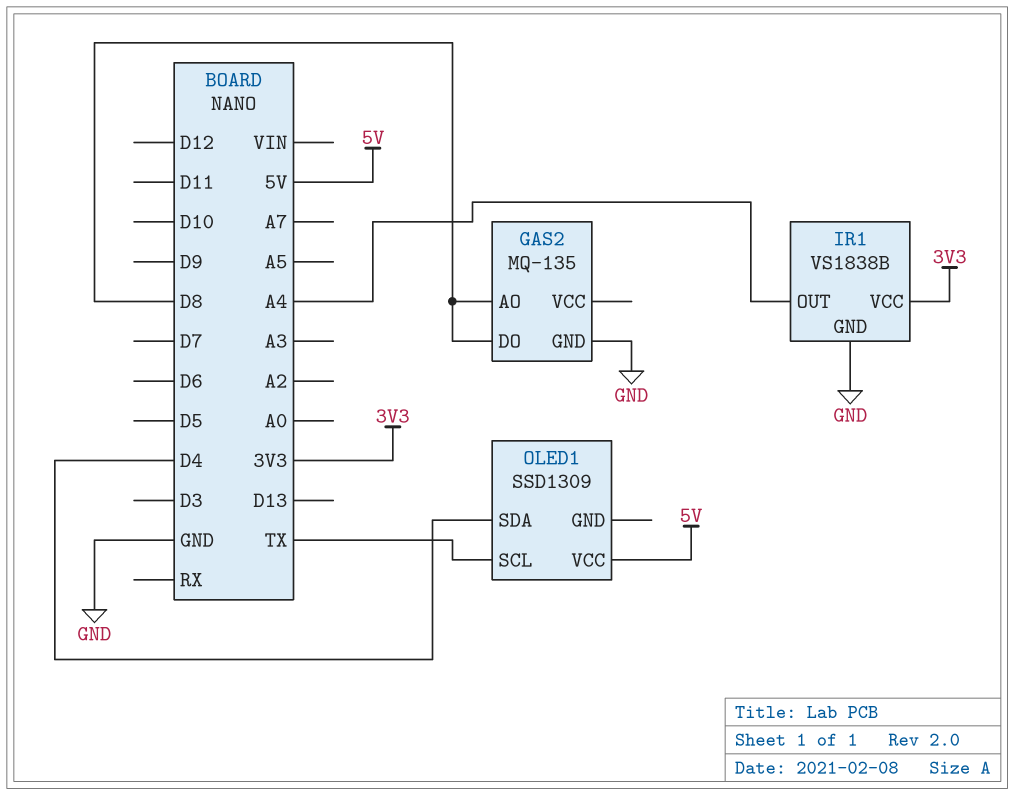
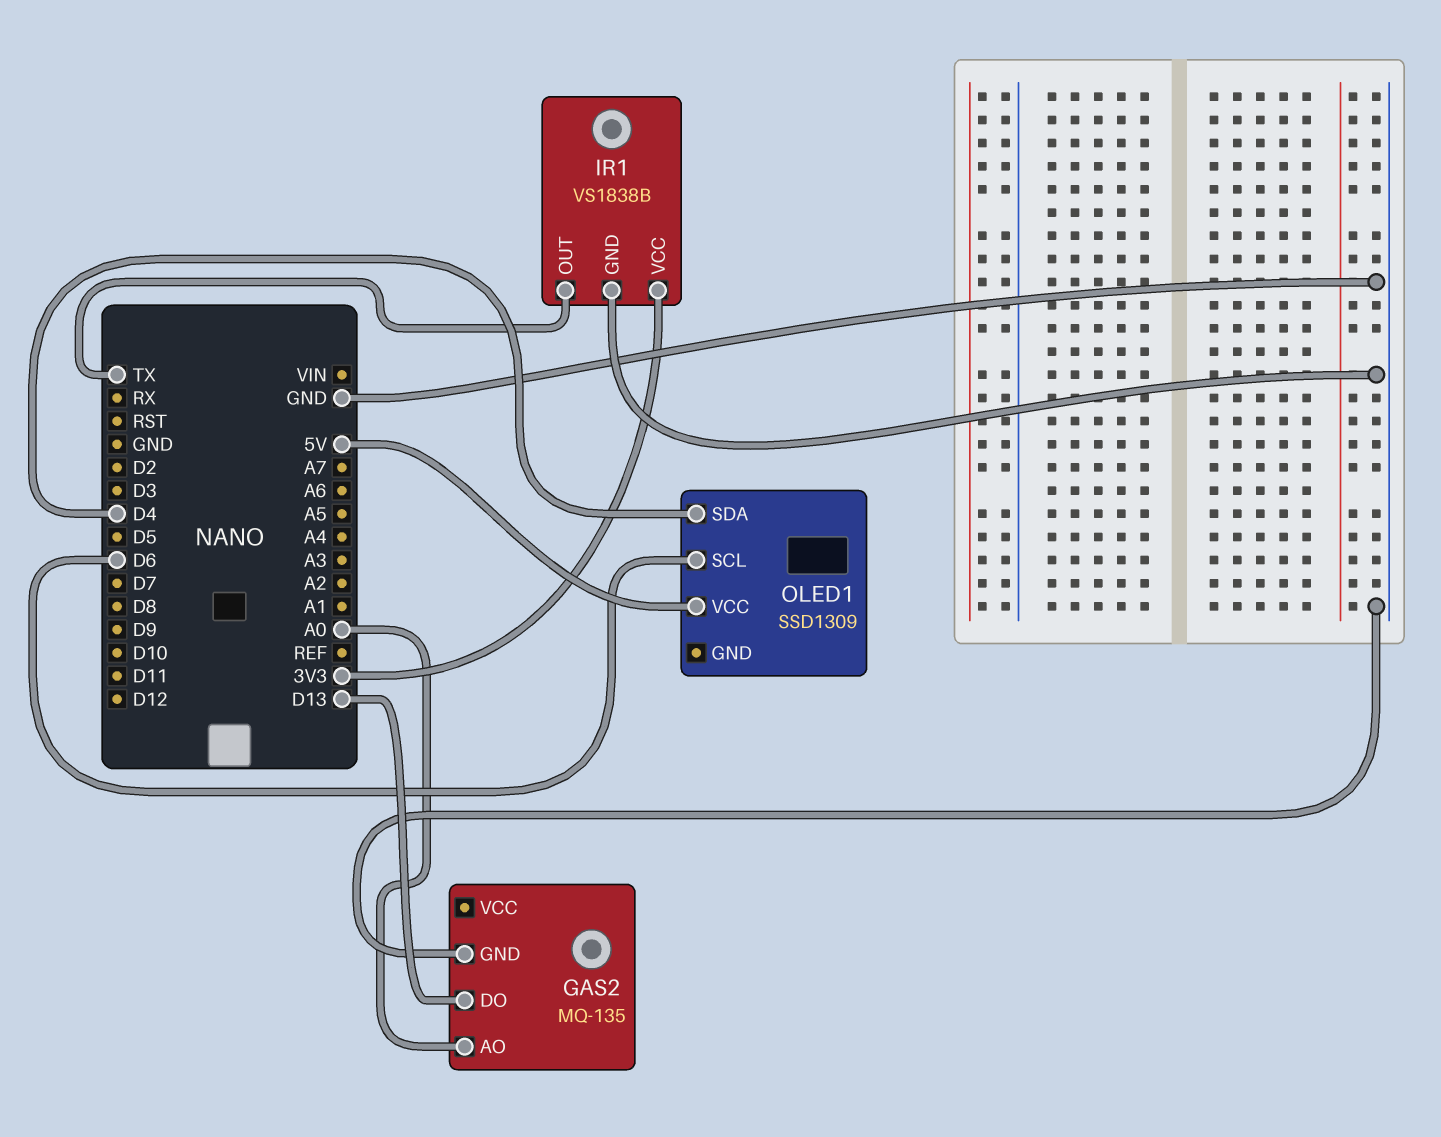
GAS2 pin AO: D8 -> A0
GAS2 pin DO: D8 -> D13
IR1 pin OUT: A4 -> TX
OLED1 pin SCL: TX -> D6

